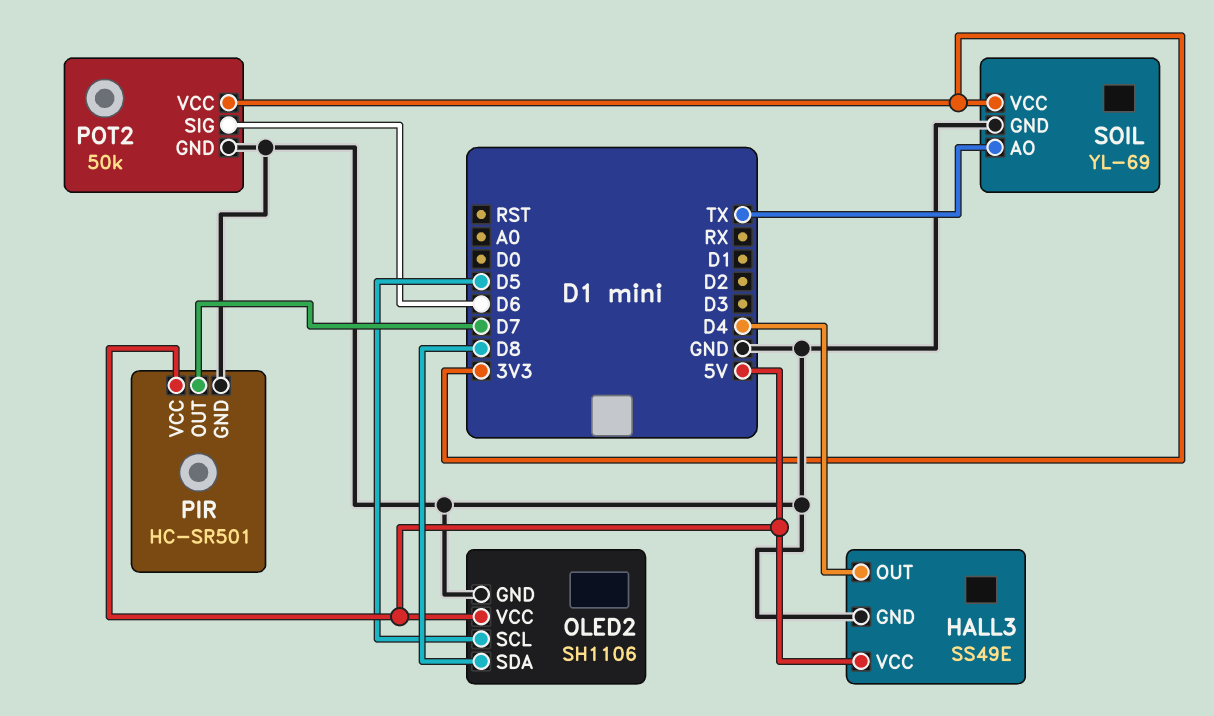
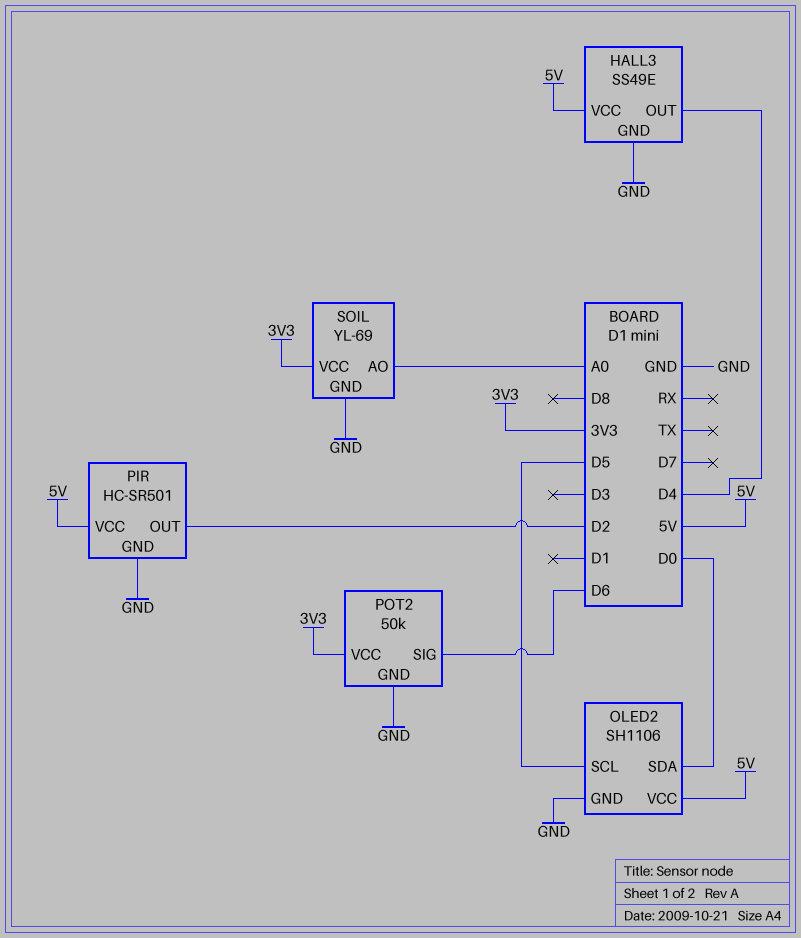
OLED2 pin SDA: D8 -> D0
PIR pin OUT: D7 -> D2
SOIL pin AO: TX -> A0

